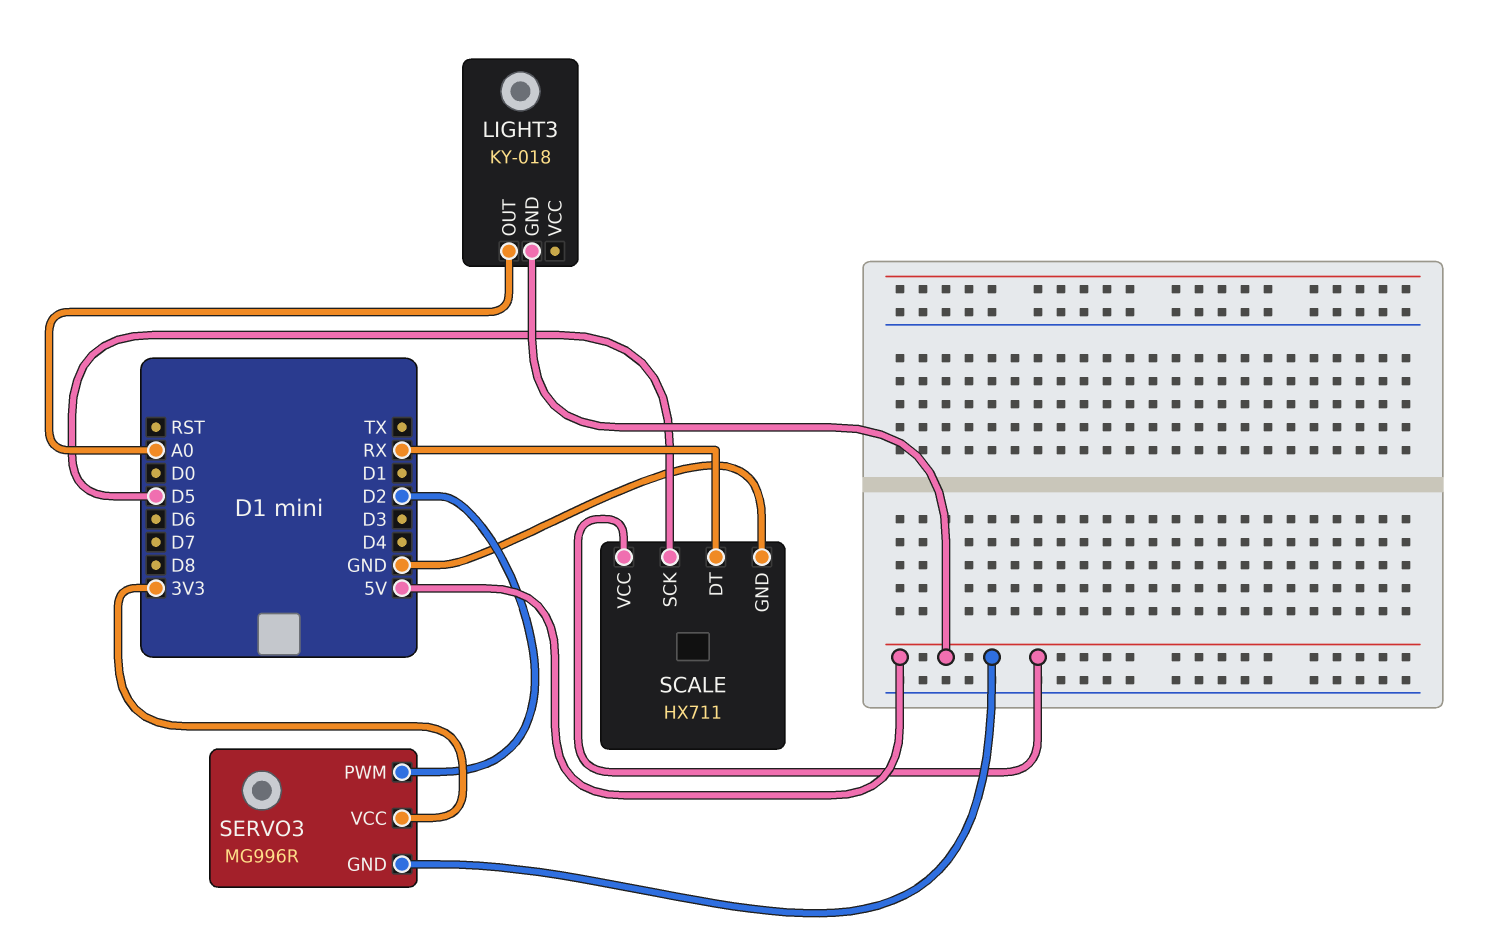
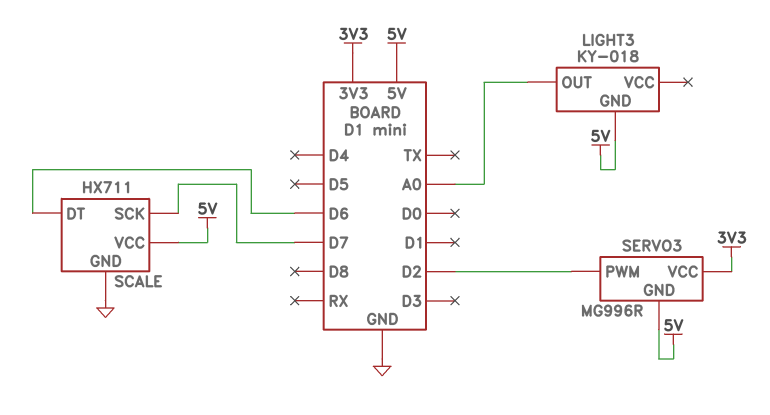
SCALE pin DT: RX -> D6
SCALE pin SCK: D5 -> D7

